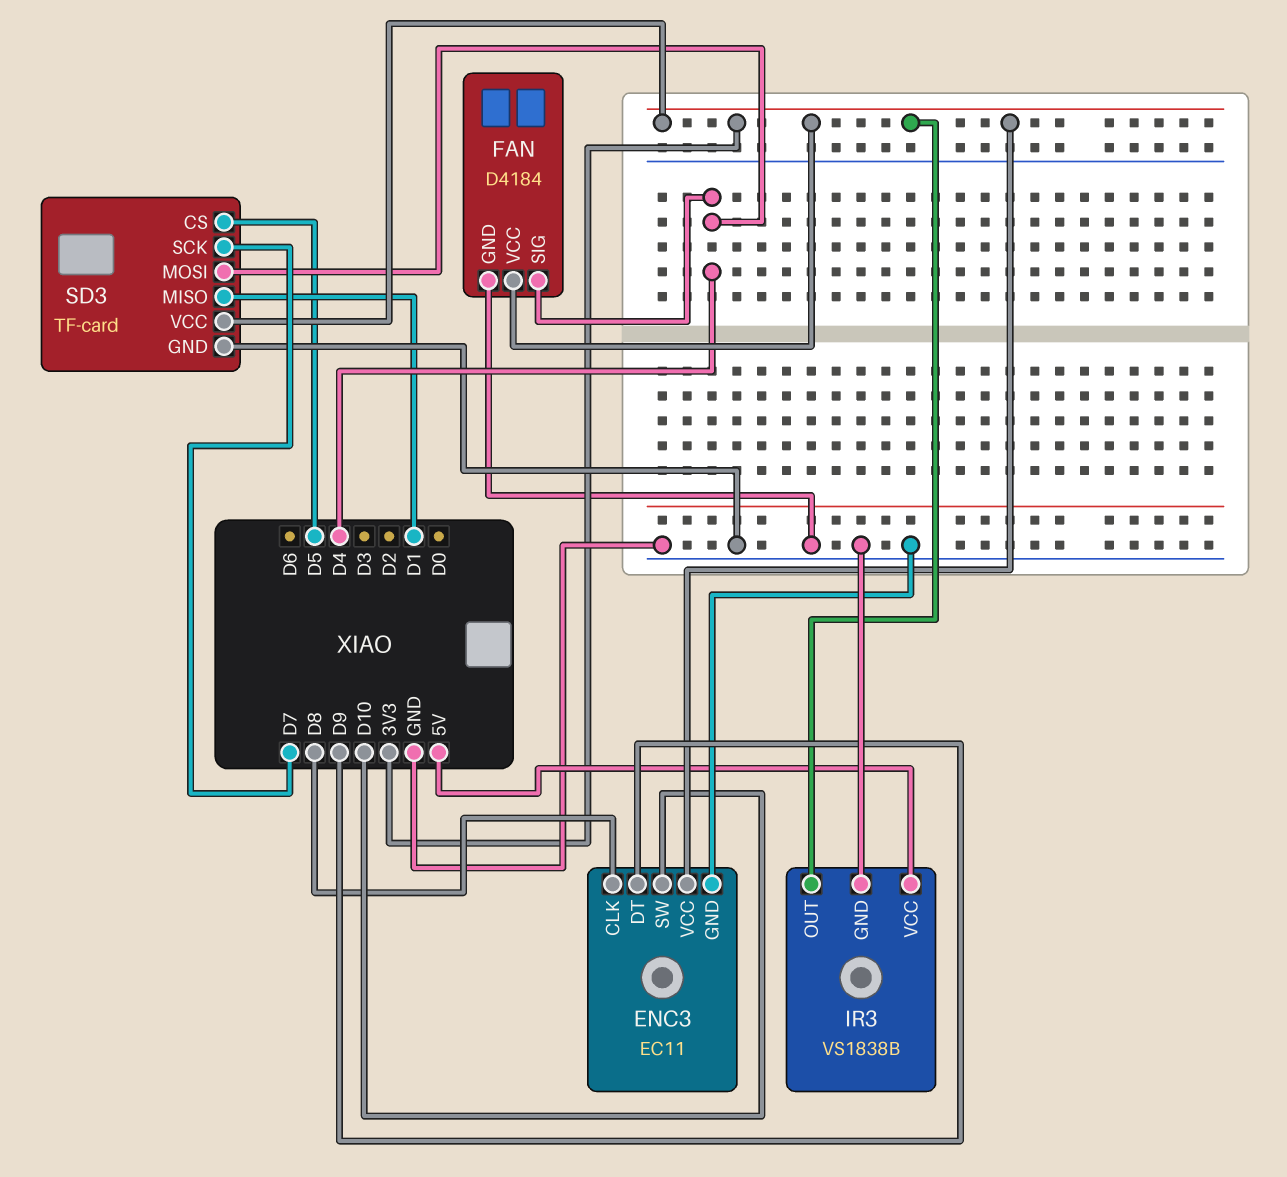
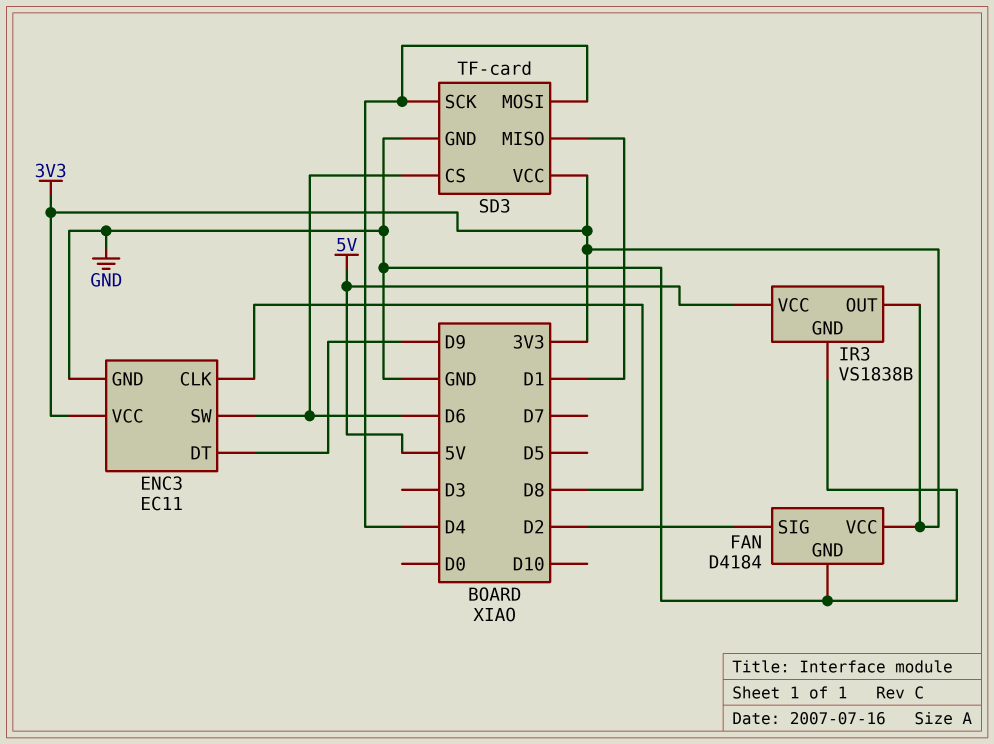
ENC3 pin SW: D10 -> D6
FAN pin SIG: D4 -> D2
SD3 pin CS: D5 -> D6
SD3 pin SCK: D7 -> D4

